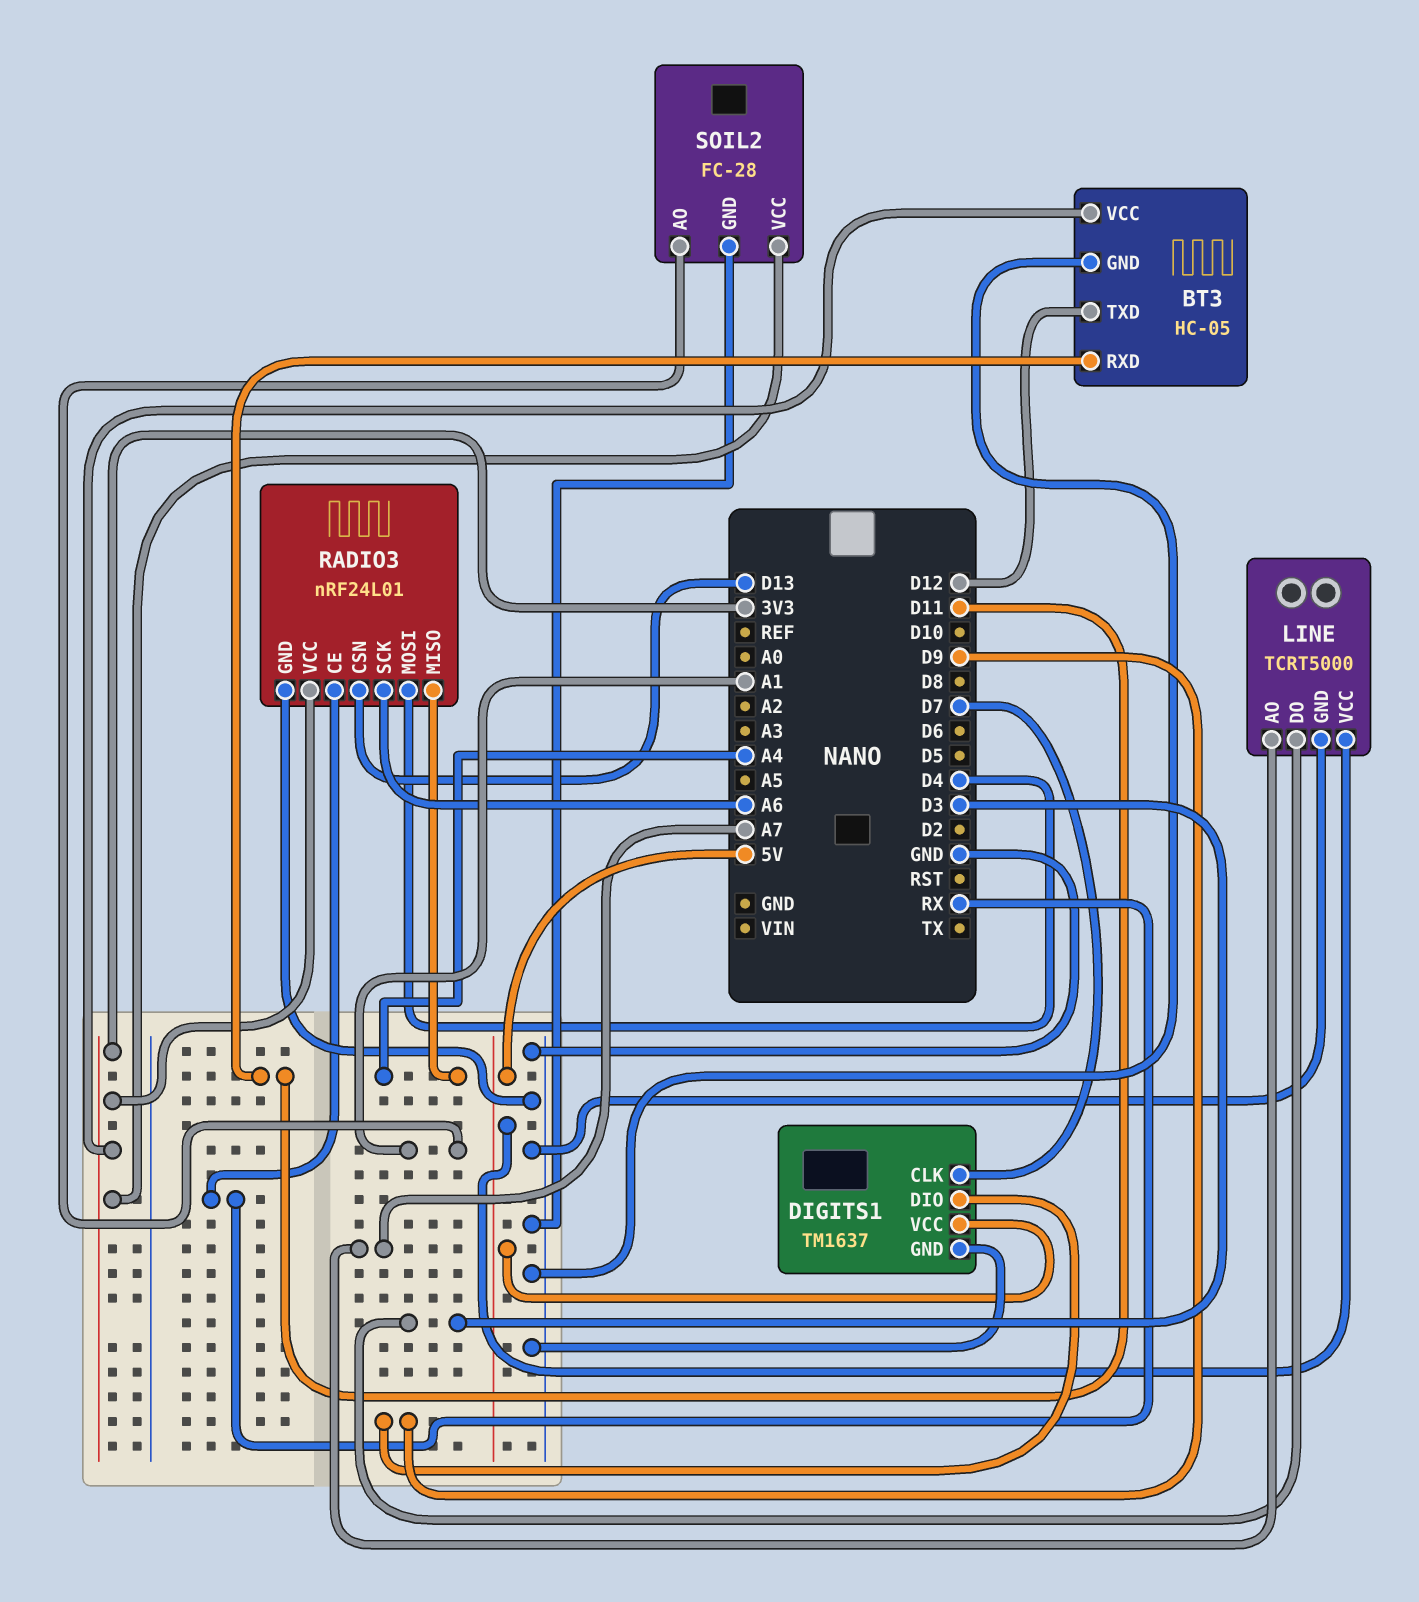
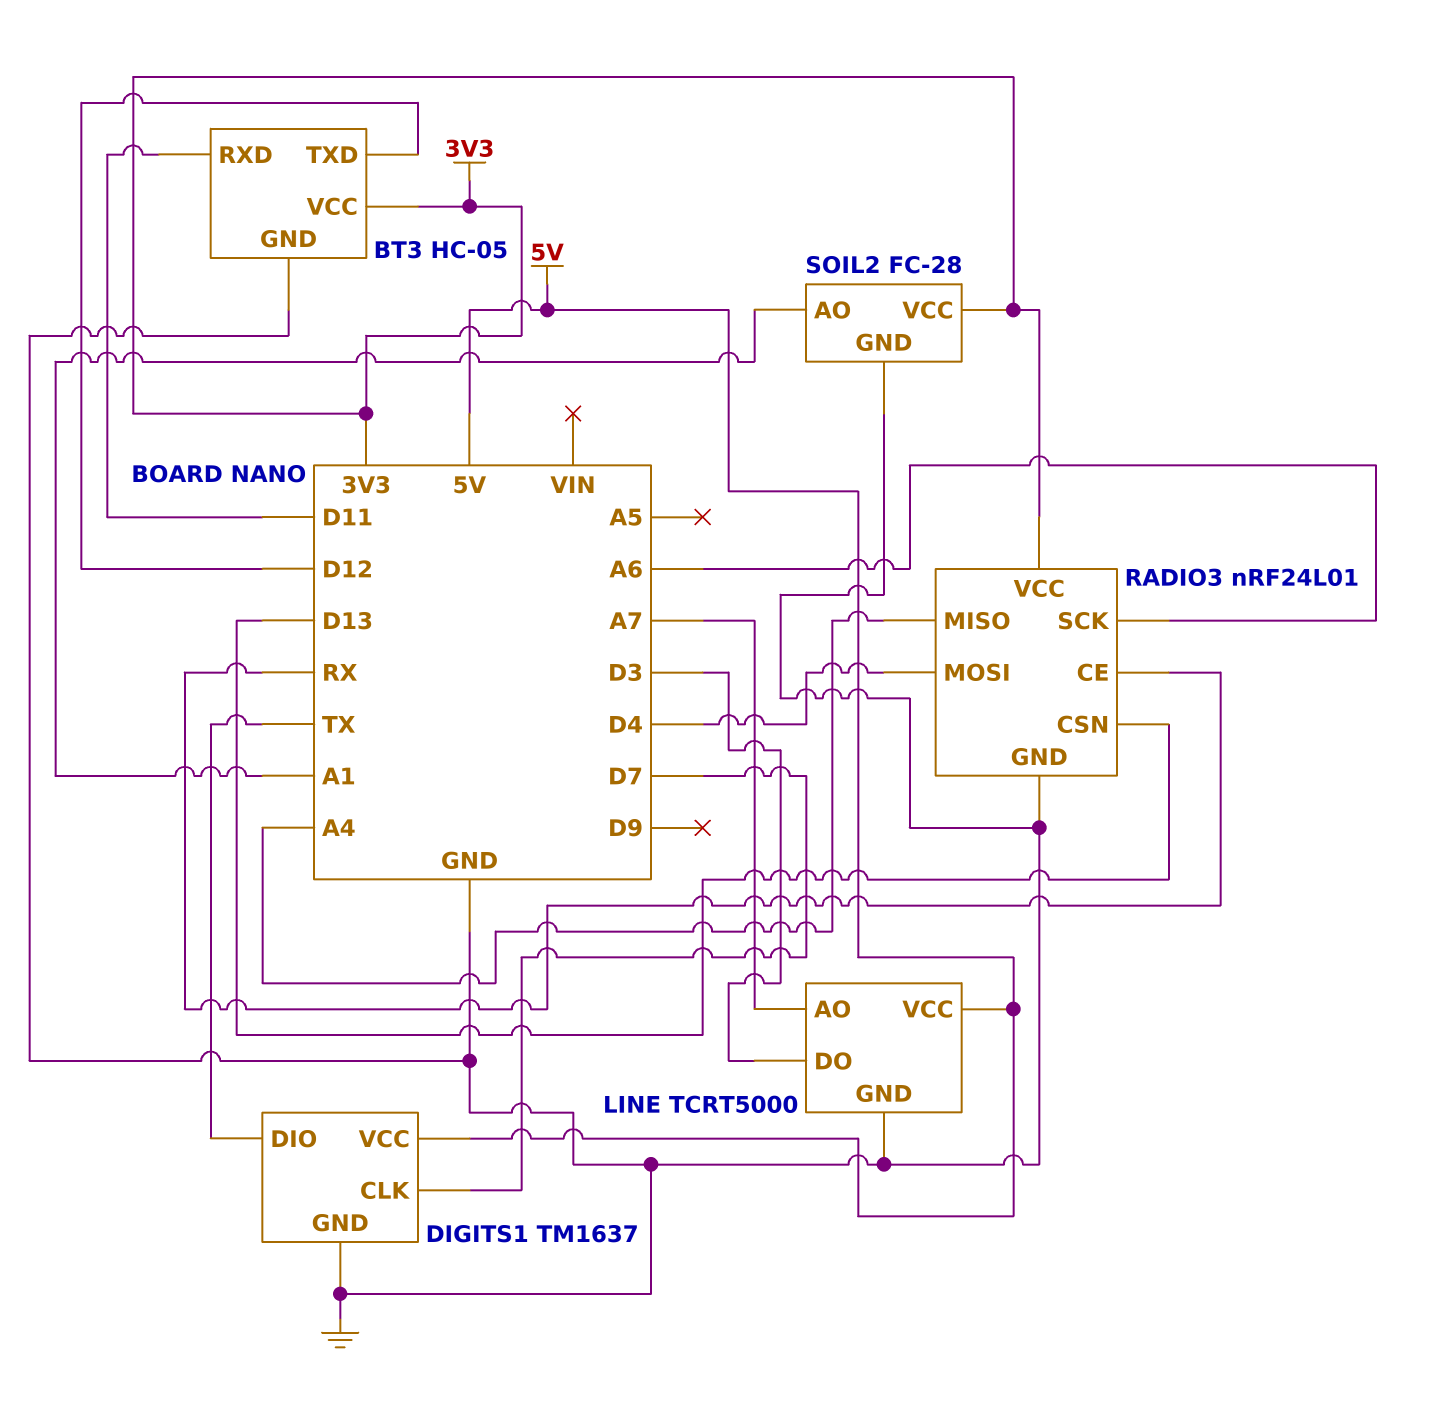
DIGITS1 pin DIO: D9 -> TX

